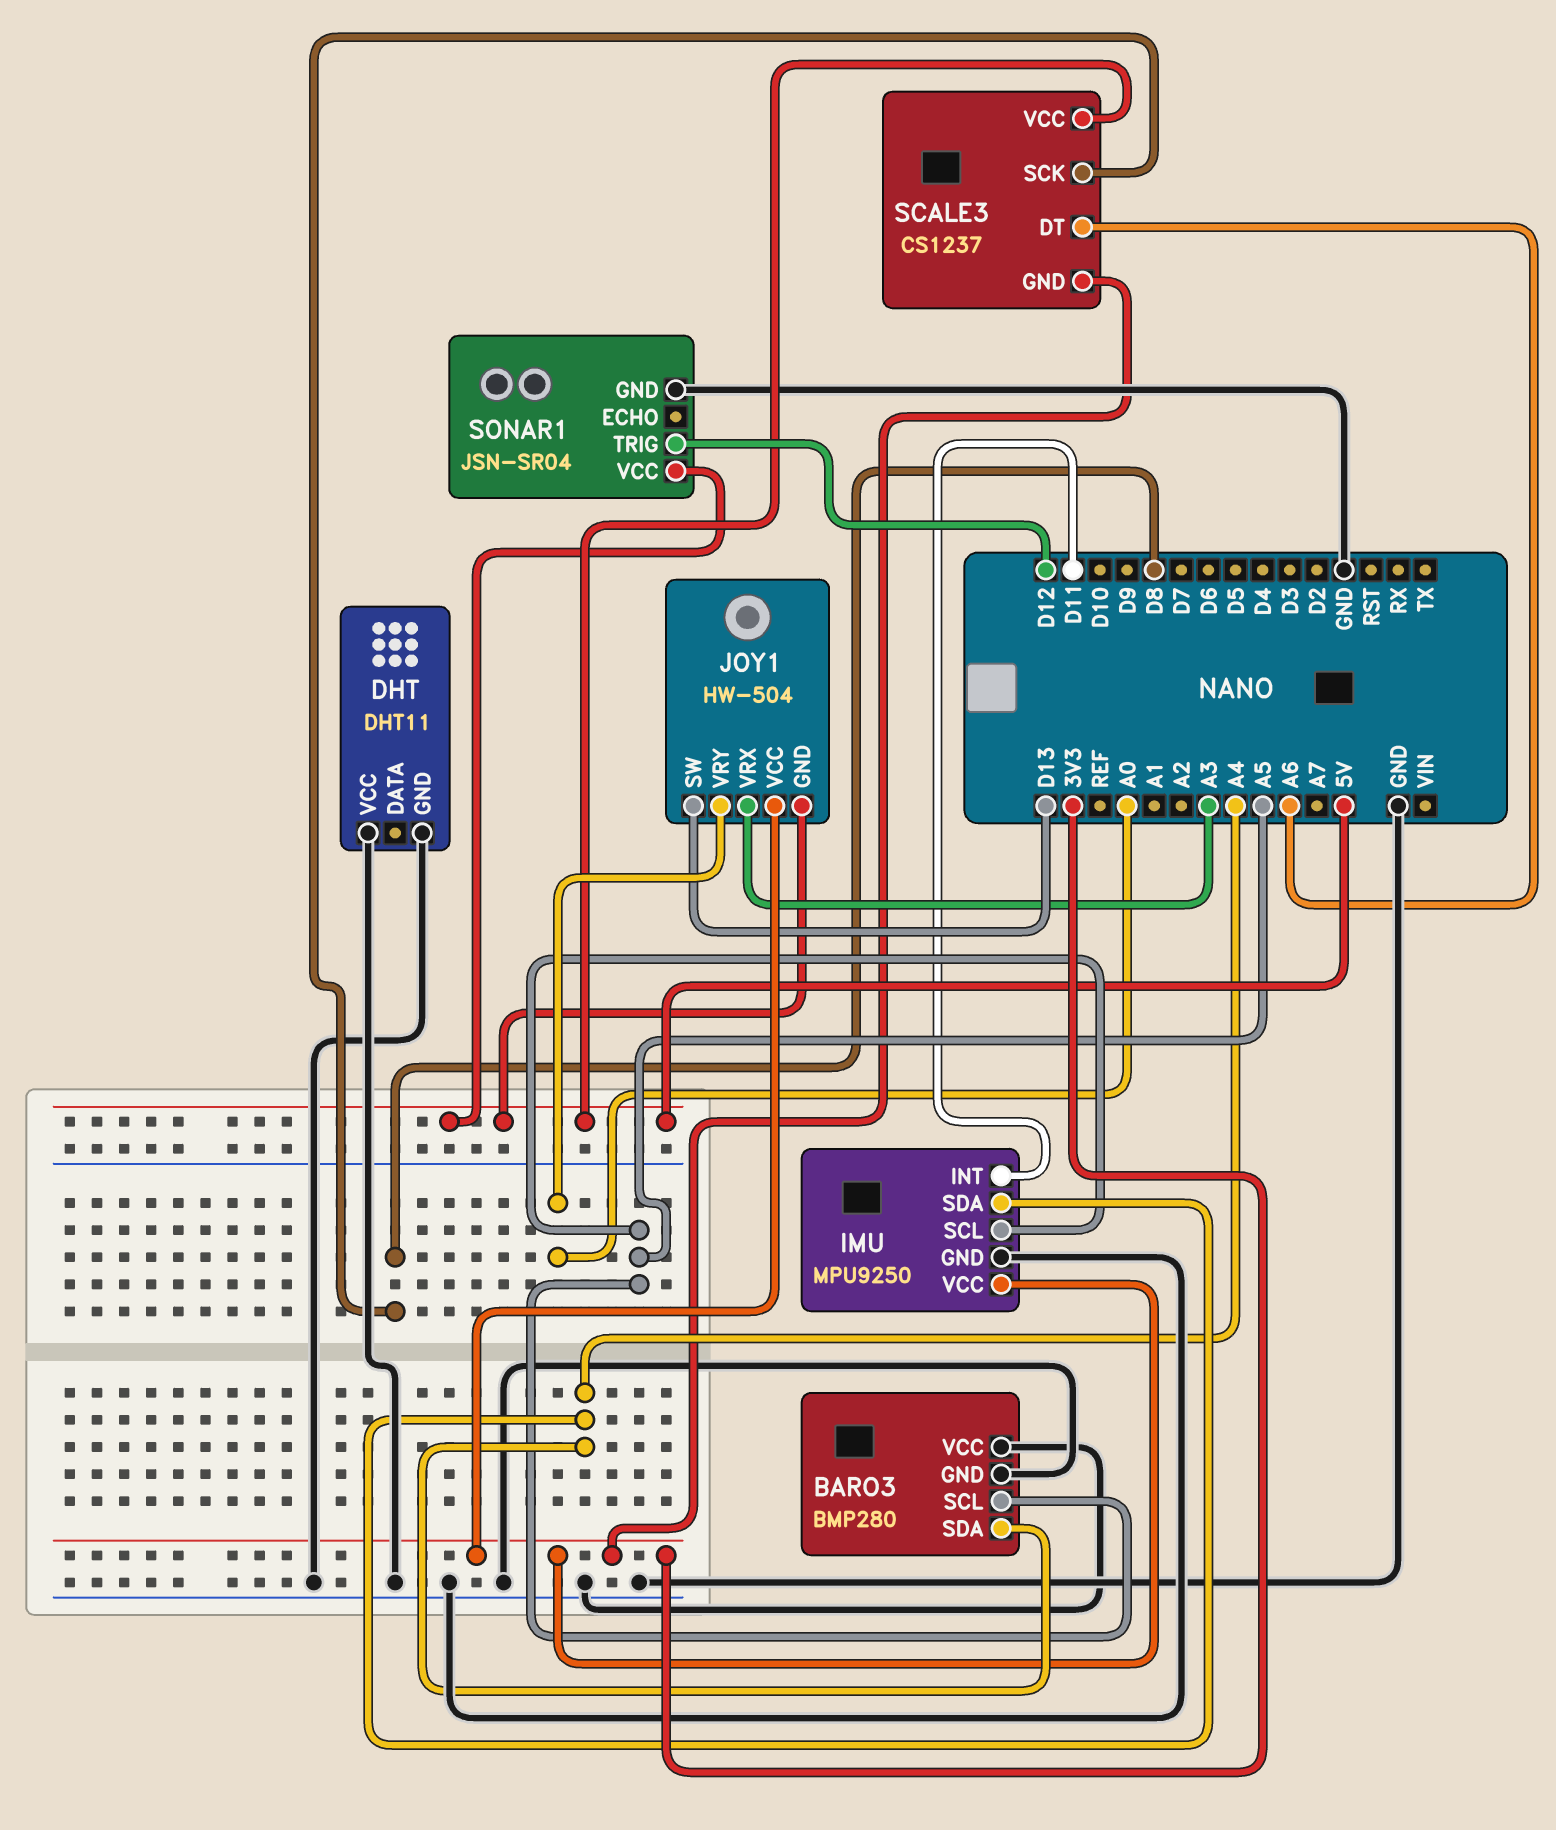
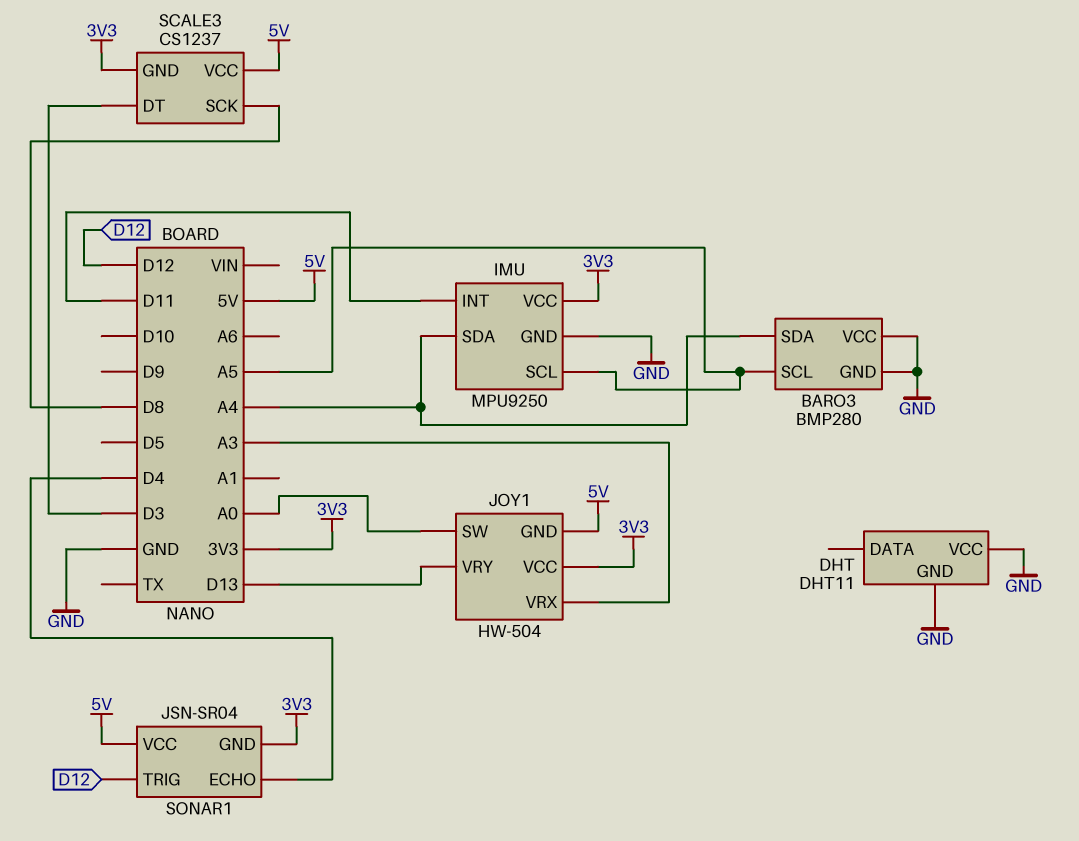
JOY1 pin SW: D13 -> A0
JOY1 pin VRY: A0 -> D13
SCALE3 pin DT: A6 -> D3
SONAR1 pin ECHO: none -> D4
SONAR1 pin GND: GND -> 3V3

